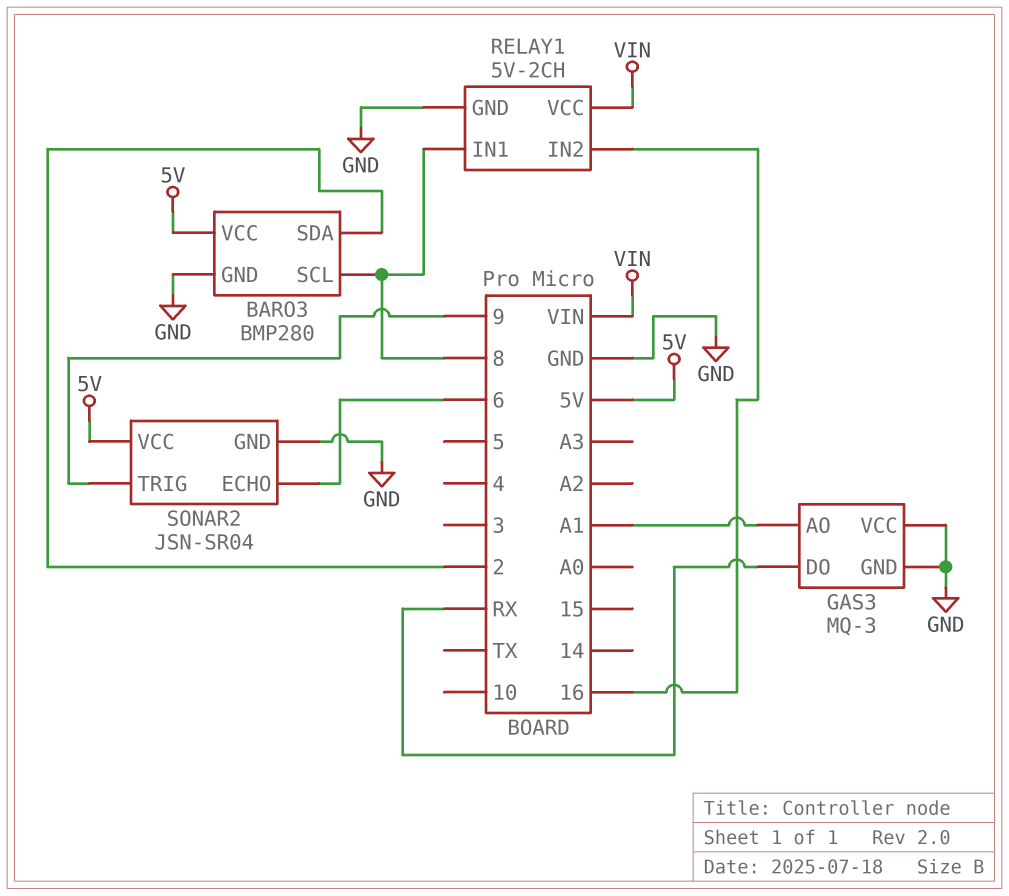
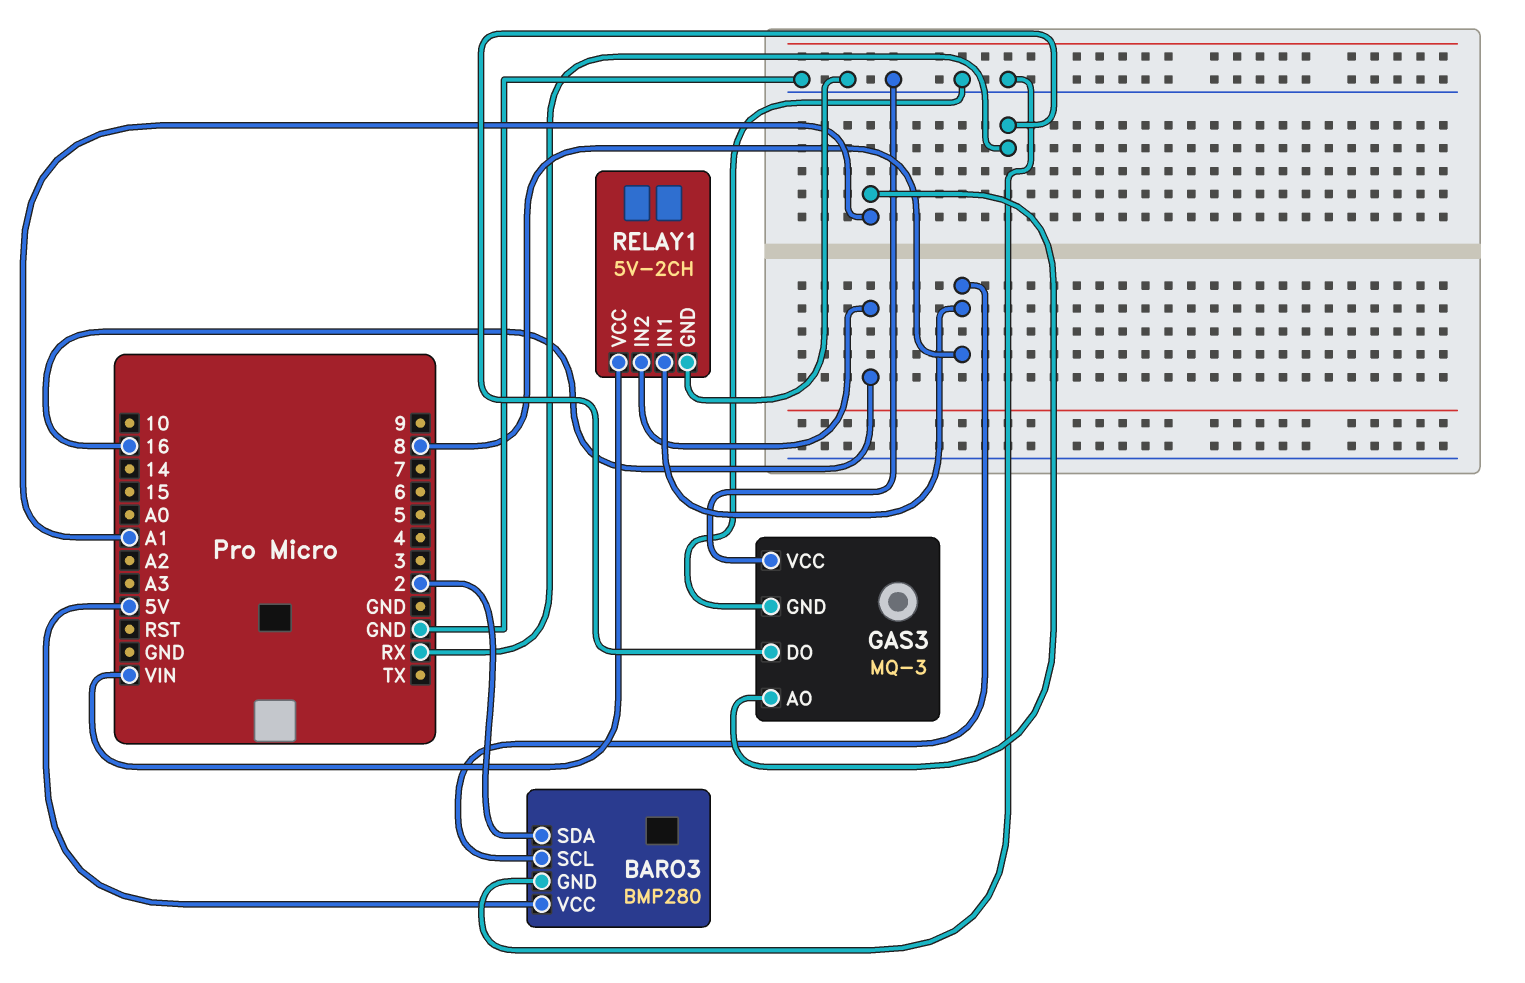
SONAR2: JSN-SR04 -> none
SONAR2 pin ECHO: 6 -> none
SONAR2 pin GND: GND -> none
SONAR2 pin TRIG: 9 -> none
SONAR2 pin VCC: 5V -> none

